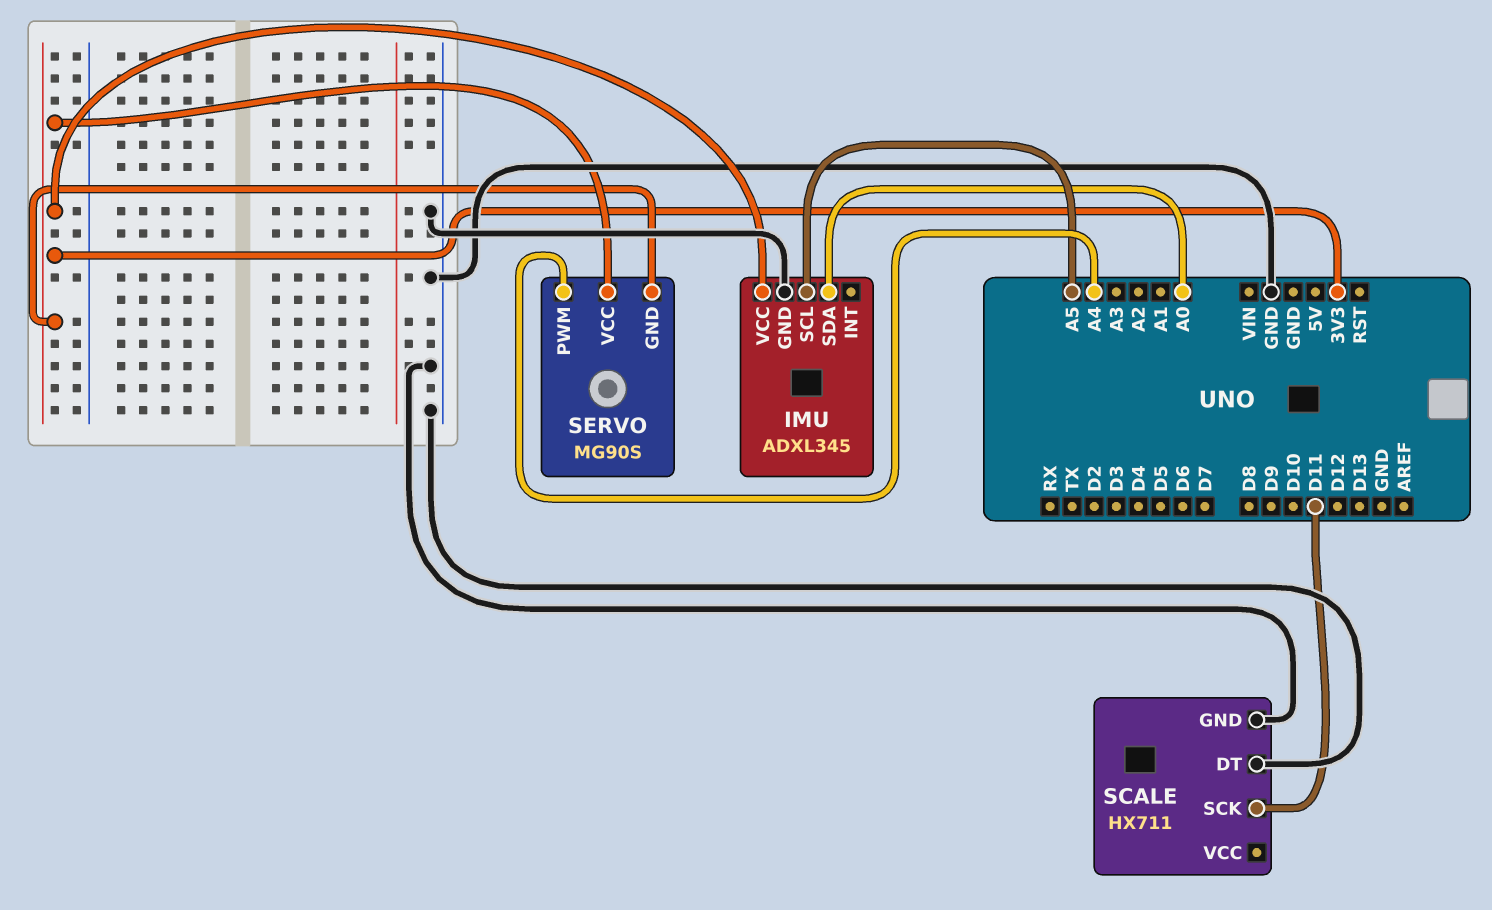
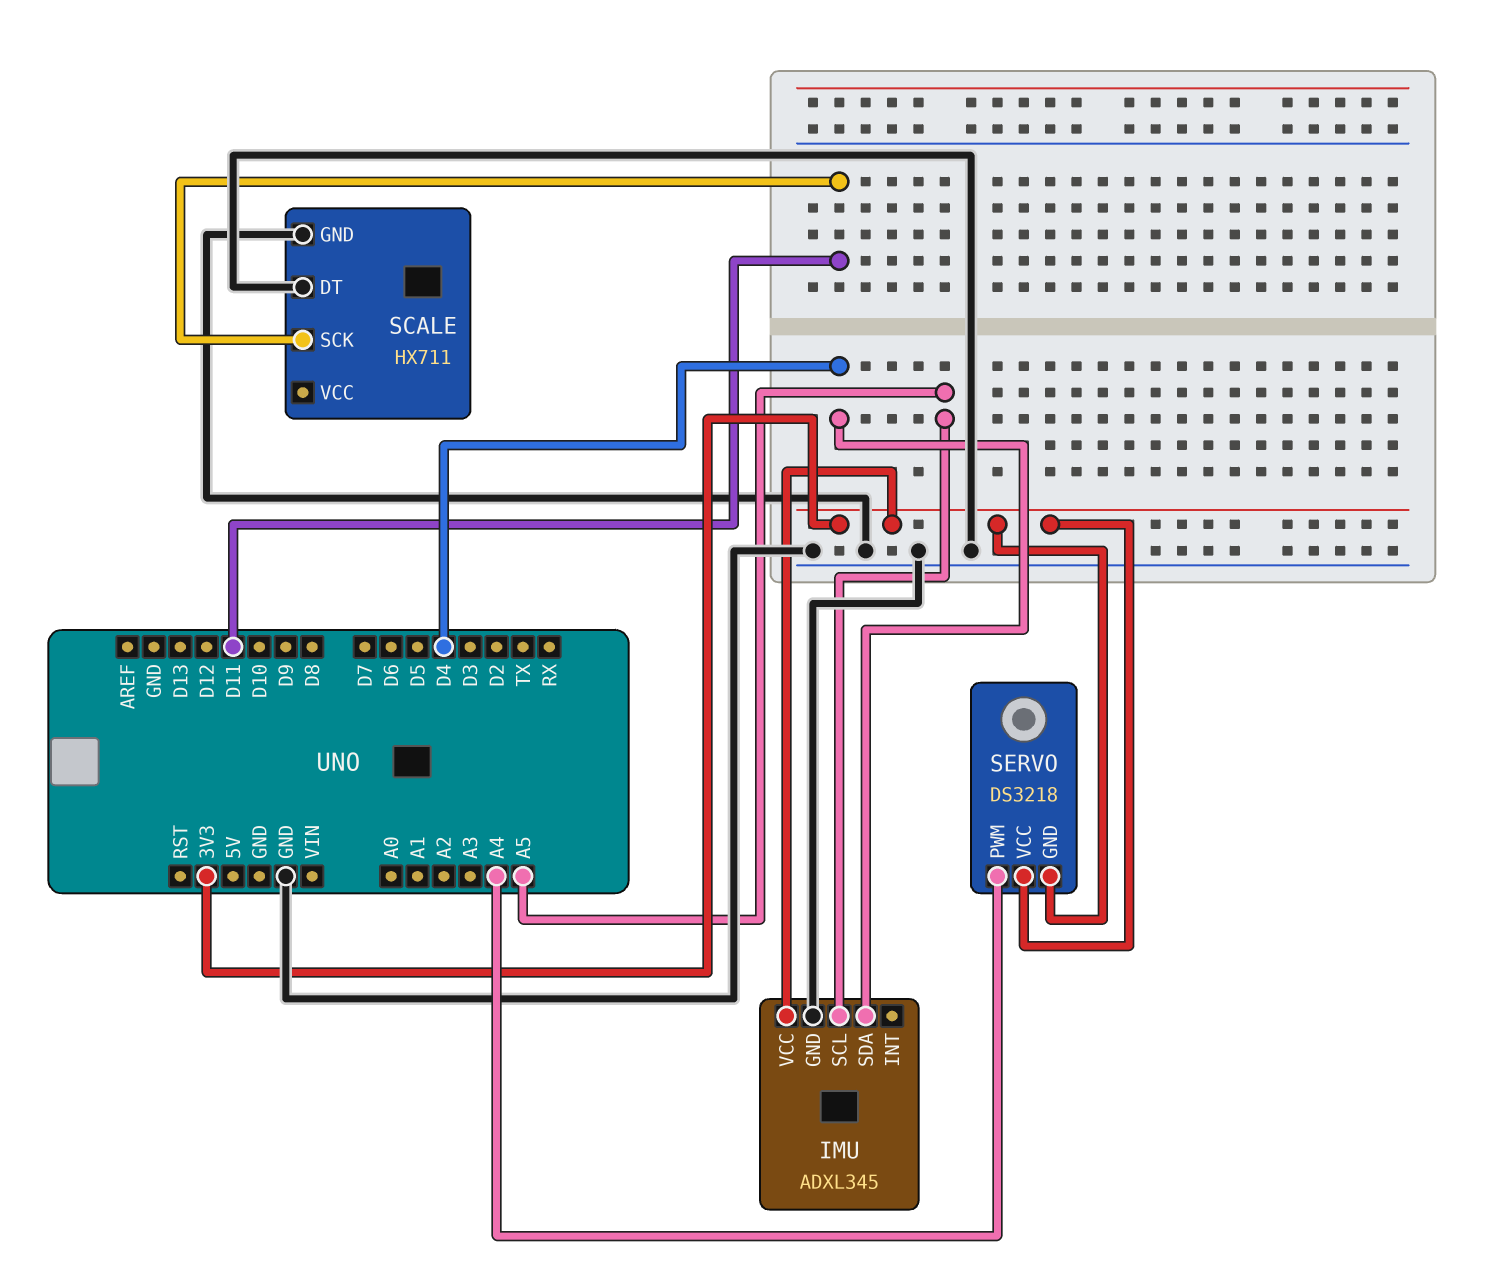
IMU pin SDA: A0 -> D4
SERVO: MG90S -> DS3218

